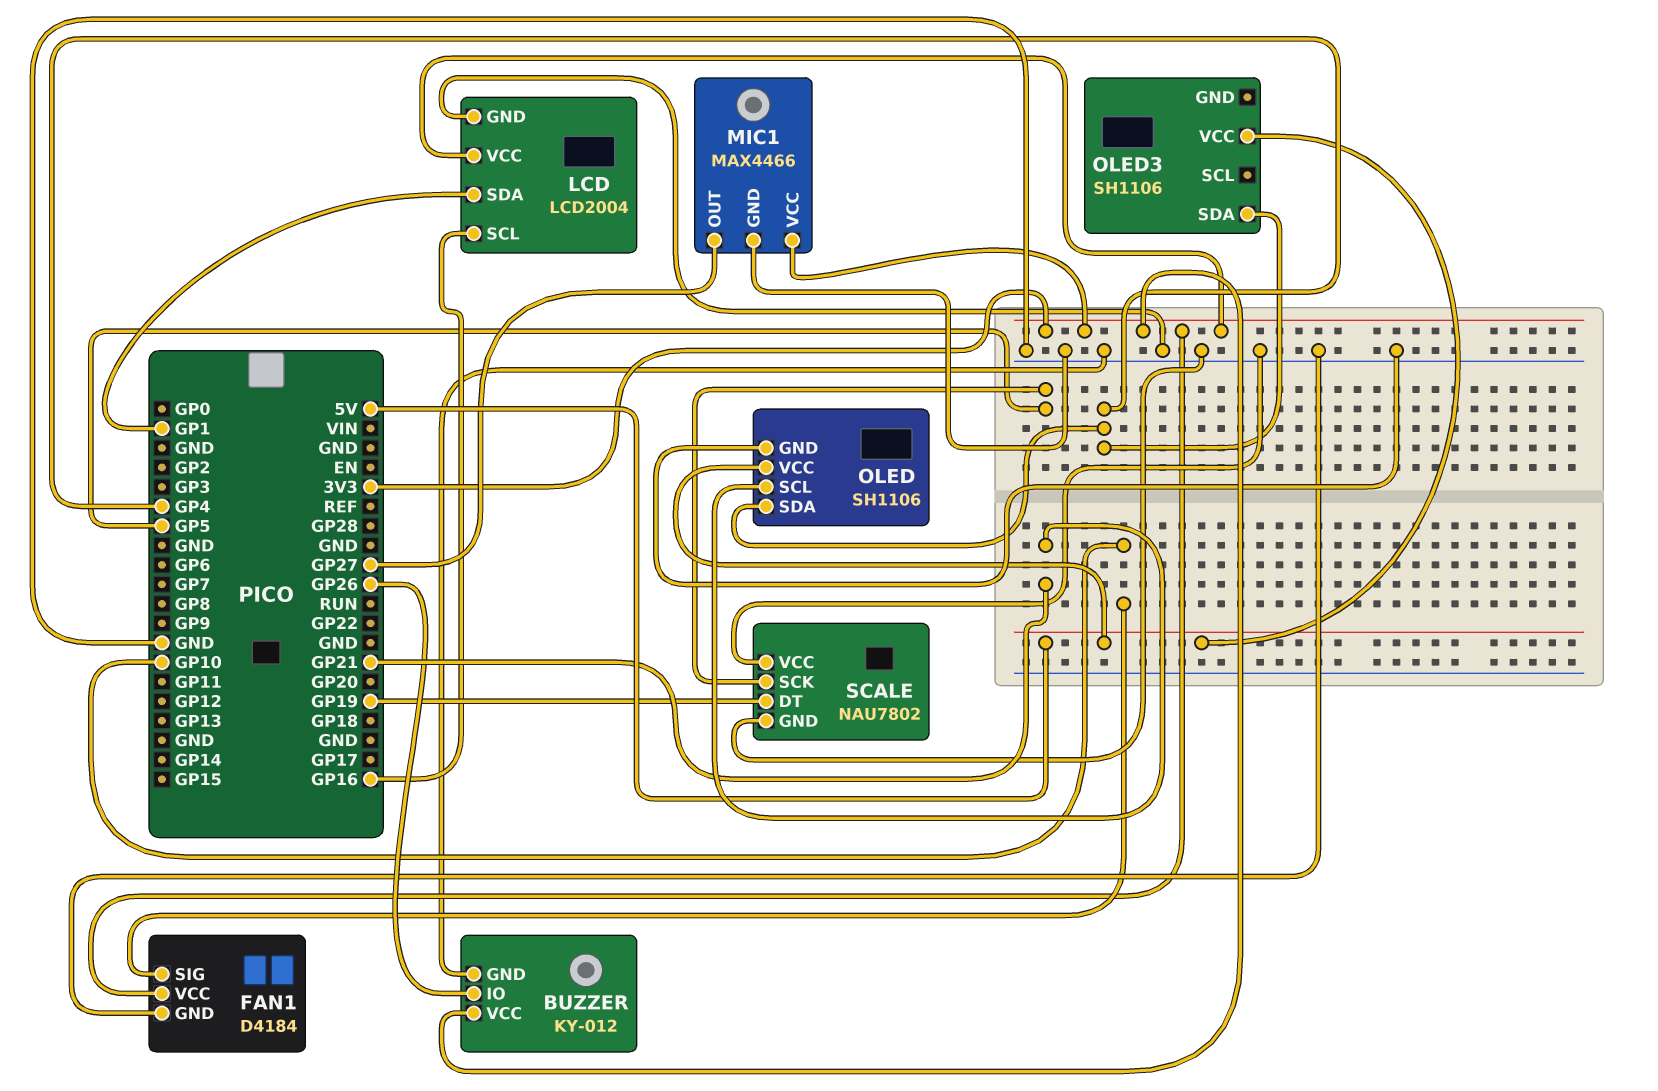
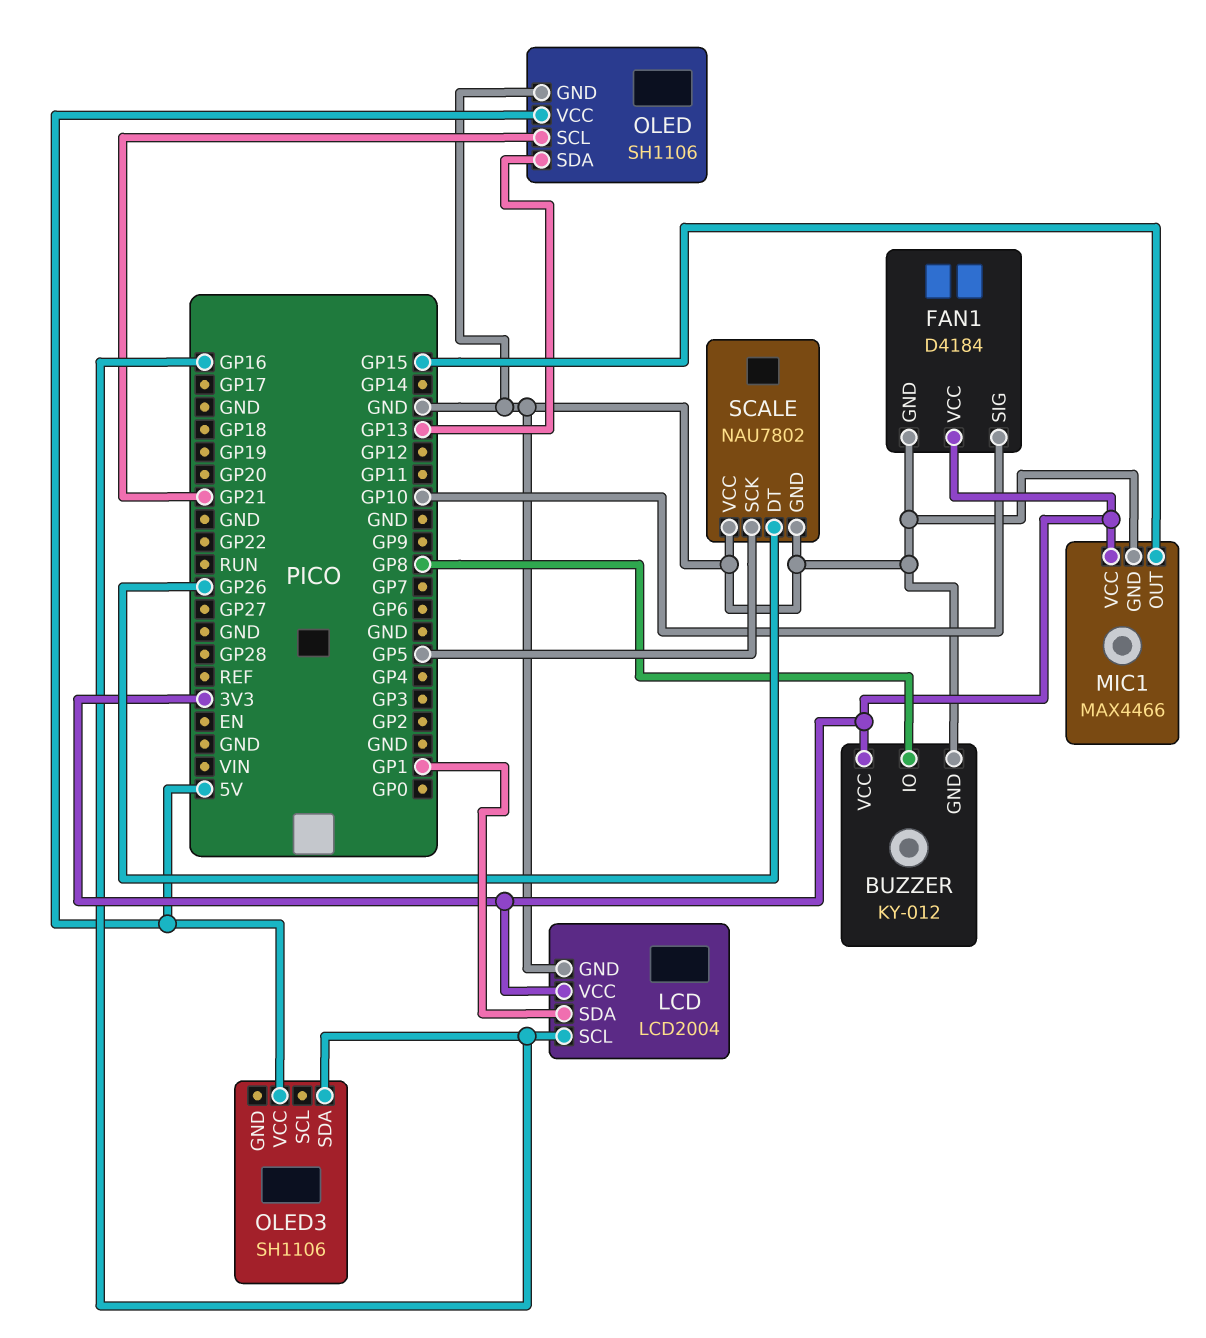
BUZZER pin IO: GP26 -> GP8
MIC1 pin OUT: GP27 -> GP15
OLED pin SDA: GP4 -> GP13
OLED3 pin SDA: GP4 -> GP16
SCALE pin DT: GP19 -> GP26

